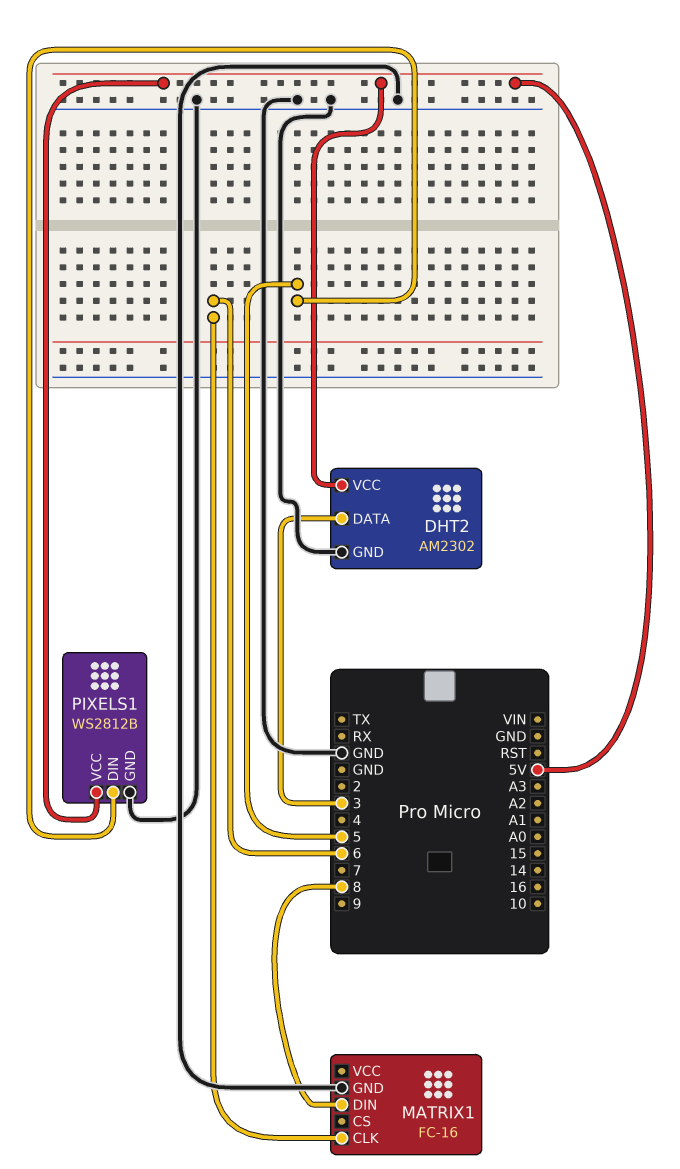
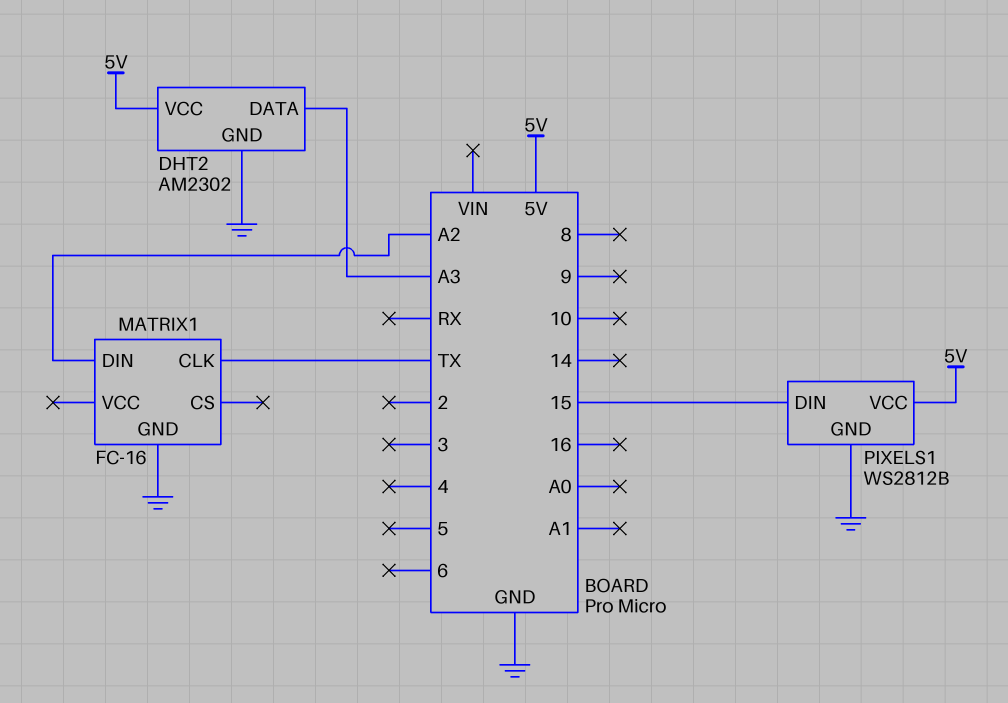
DHT2 pin DATA: 3 -> A3
MATRIX1 pin CLK: 6 -> TX
MATRIX1 pin DIN: 8 -> A2
PIXELS1 pin DIN: 5 -> 15

